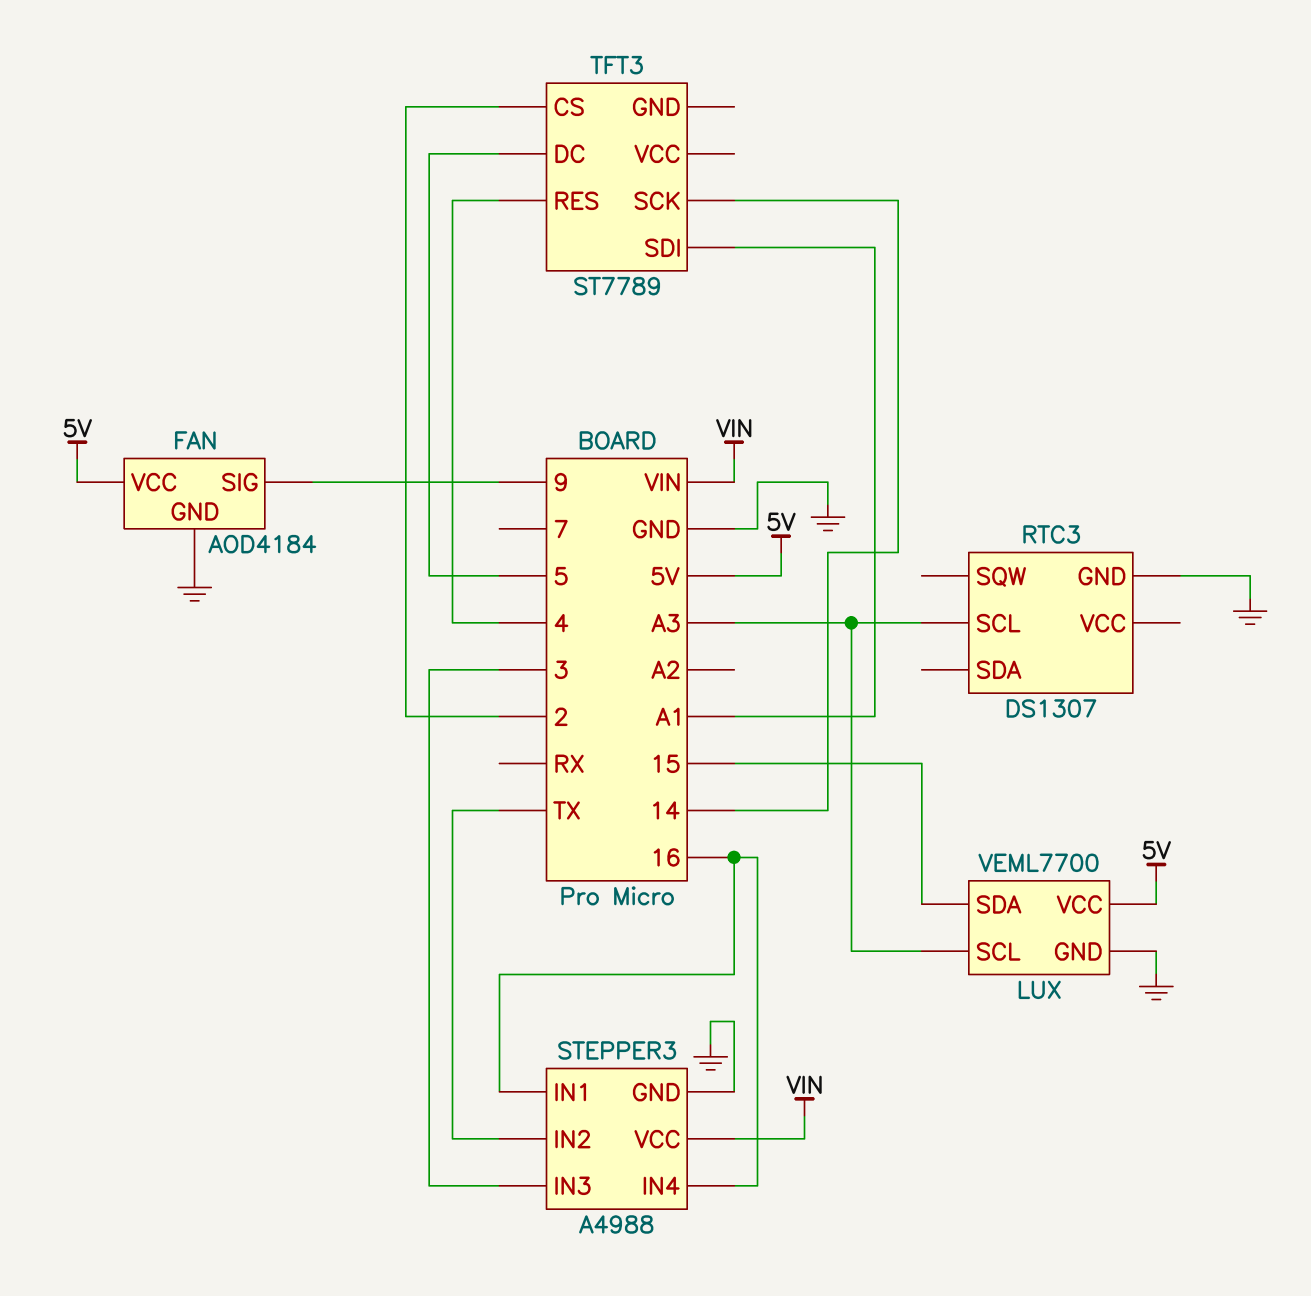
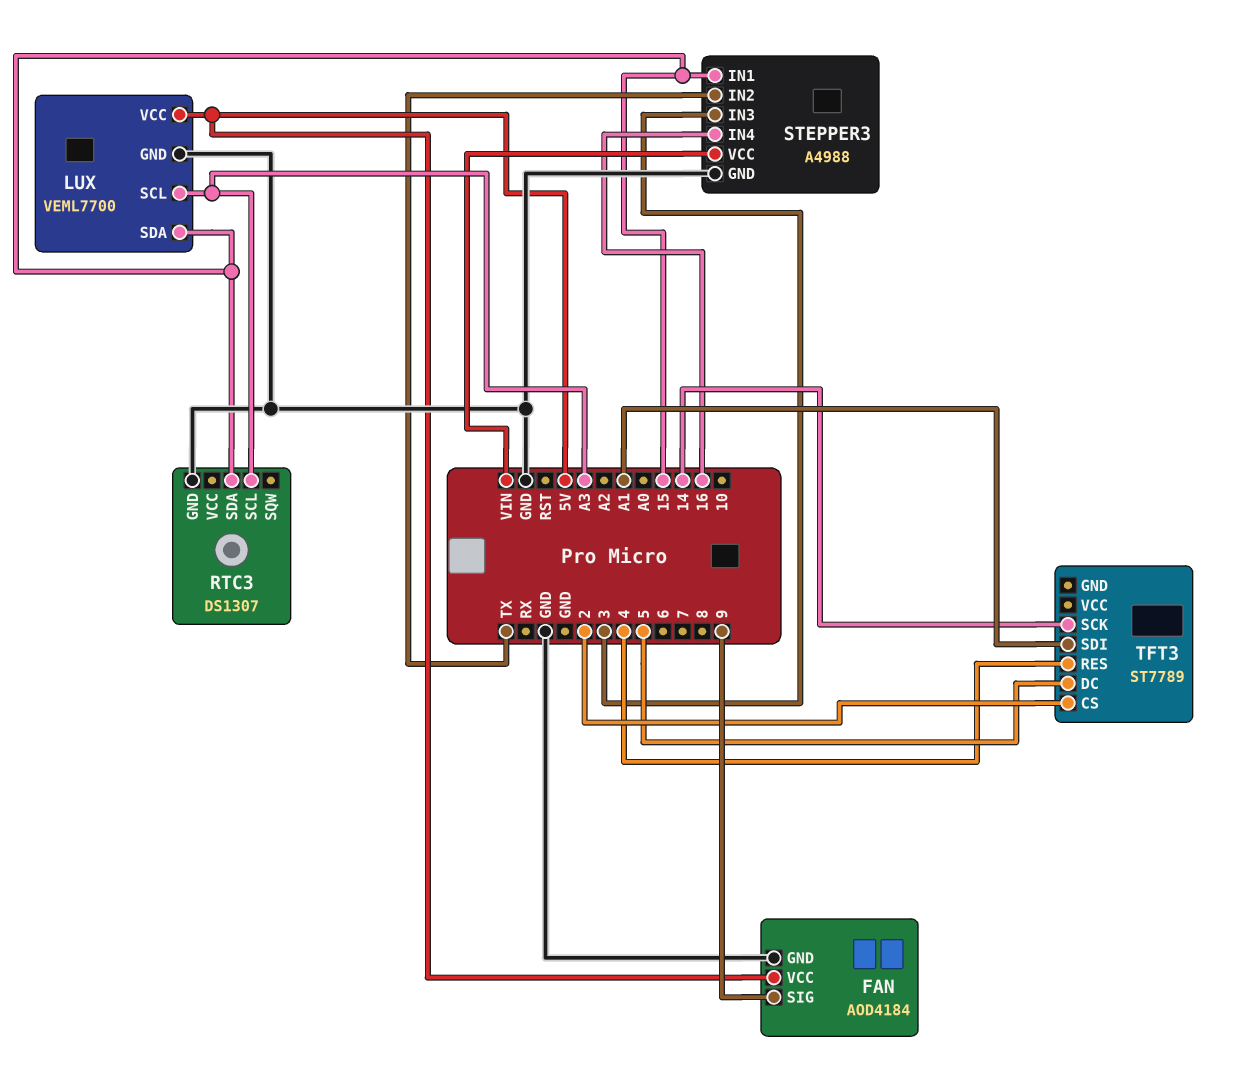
RTC3 pin SDA: none -> 15
STEPPER3 pin IN1: 16 -> 15

